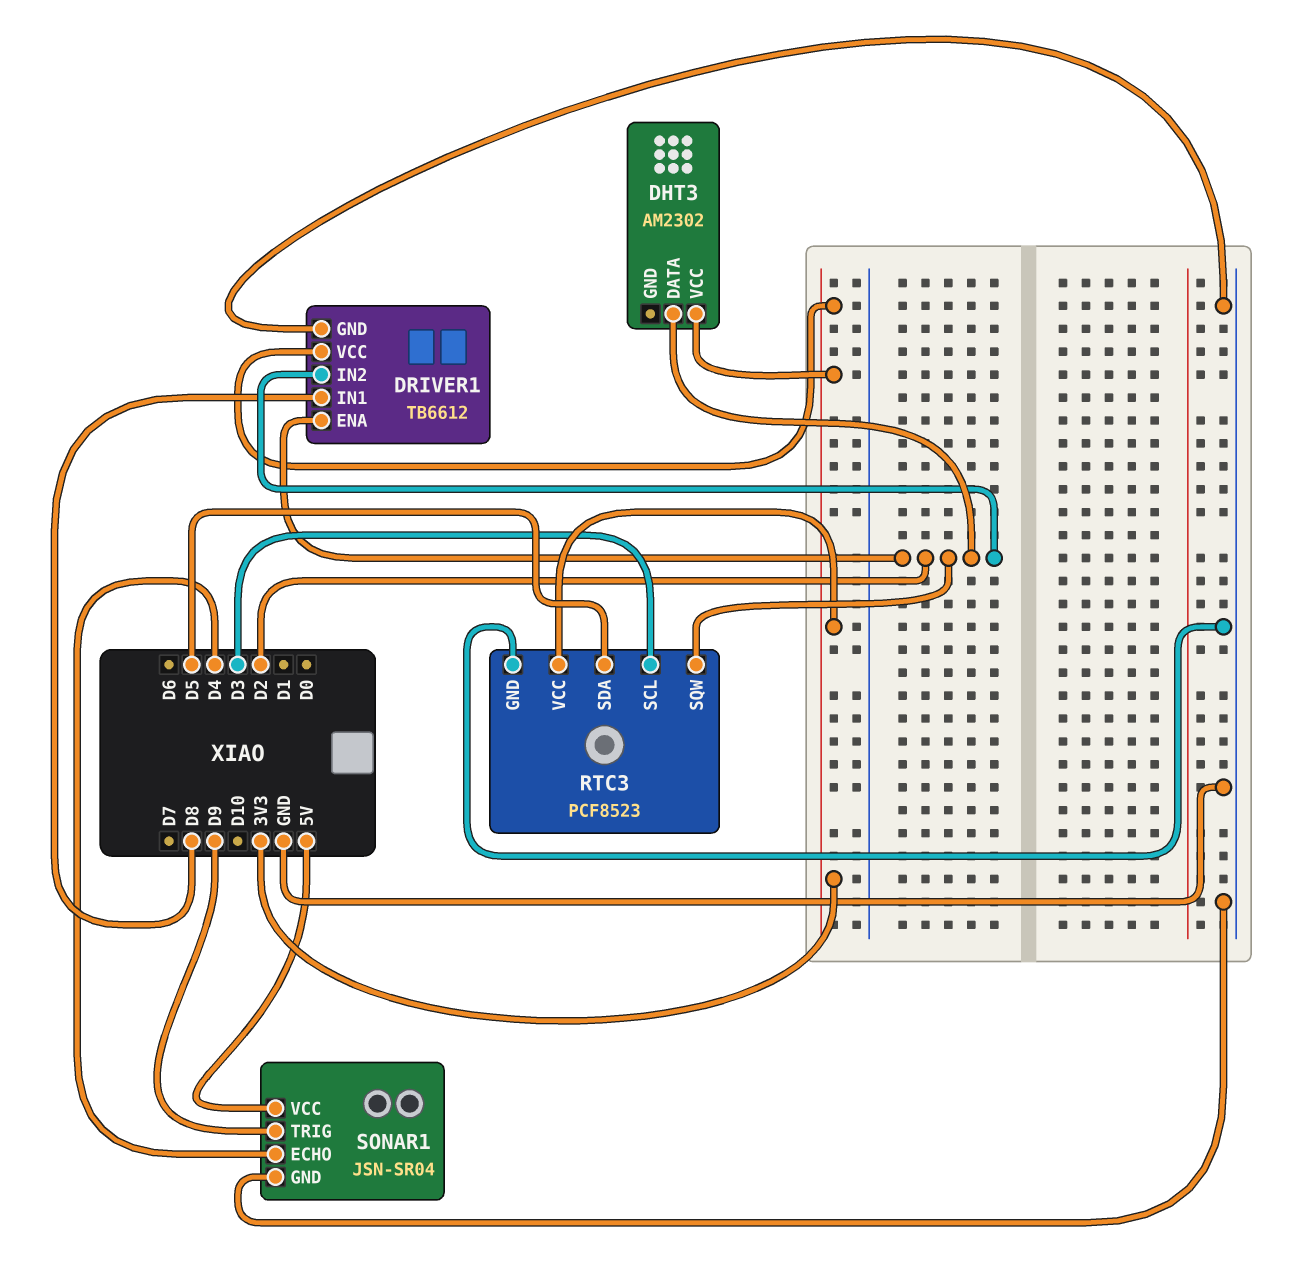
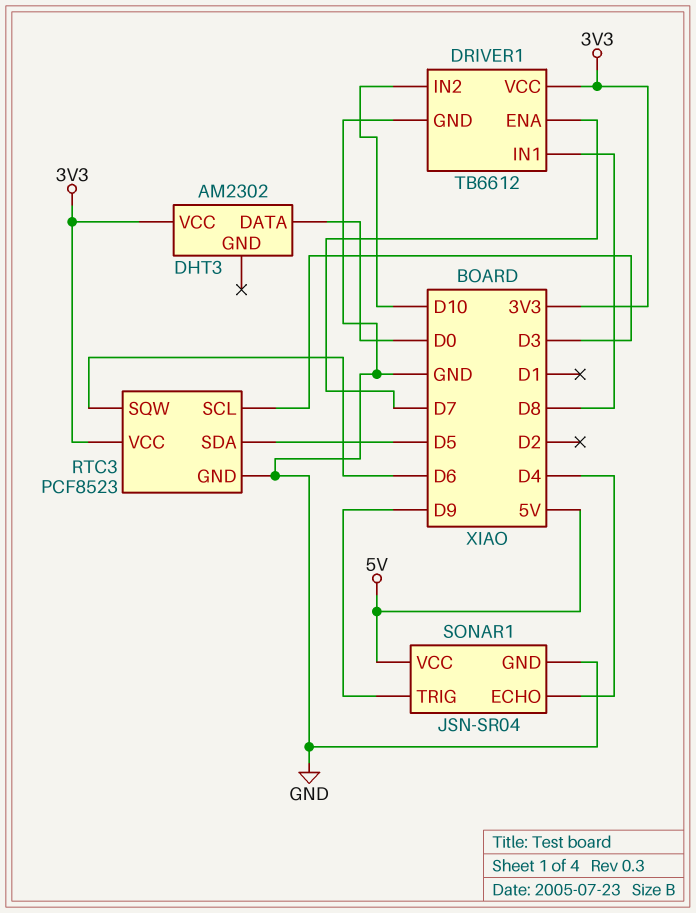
DHT3 pin DATA: D2 -> D0
DRIVER1 pin ENA: D2 -> D7
DRIVER1 pin IN2: D2 -> D10
RTC3 pin SQW: D2 -> D6

